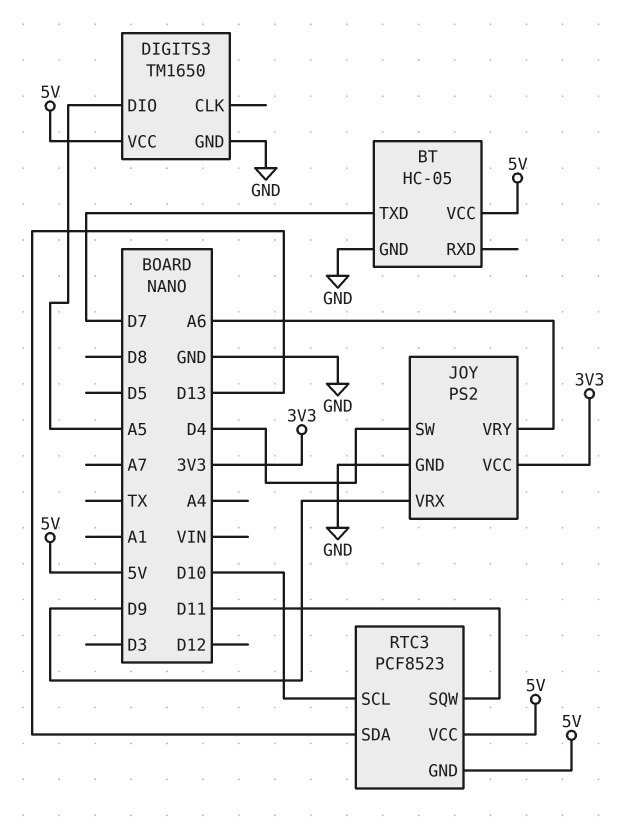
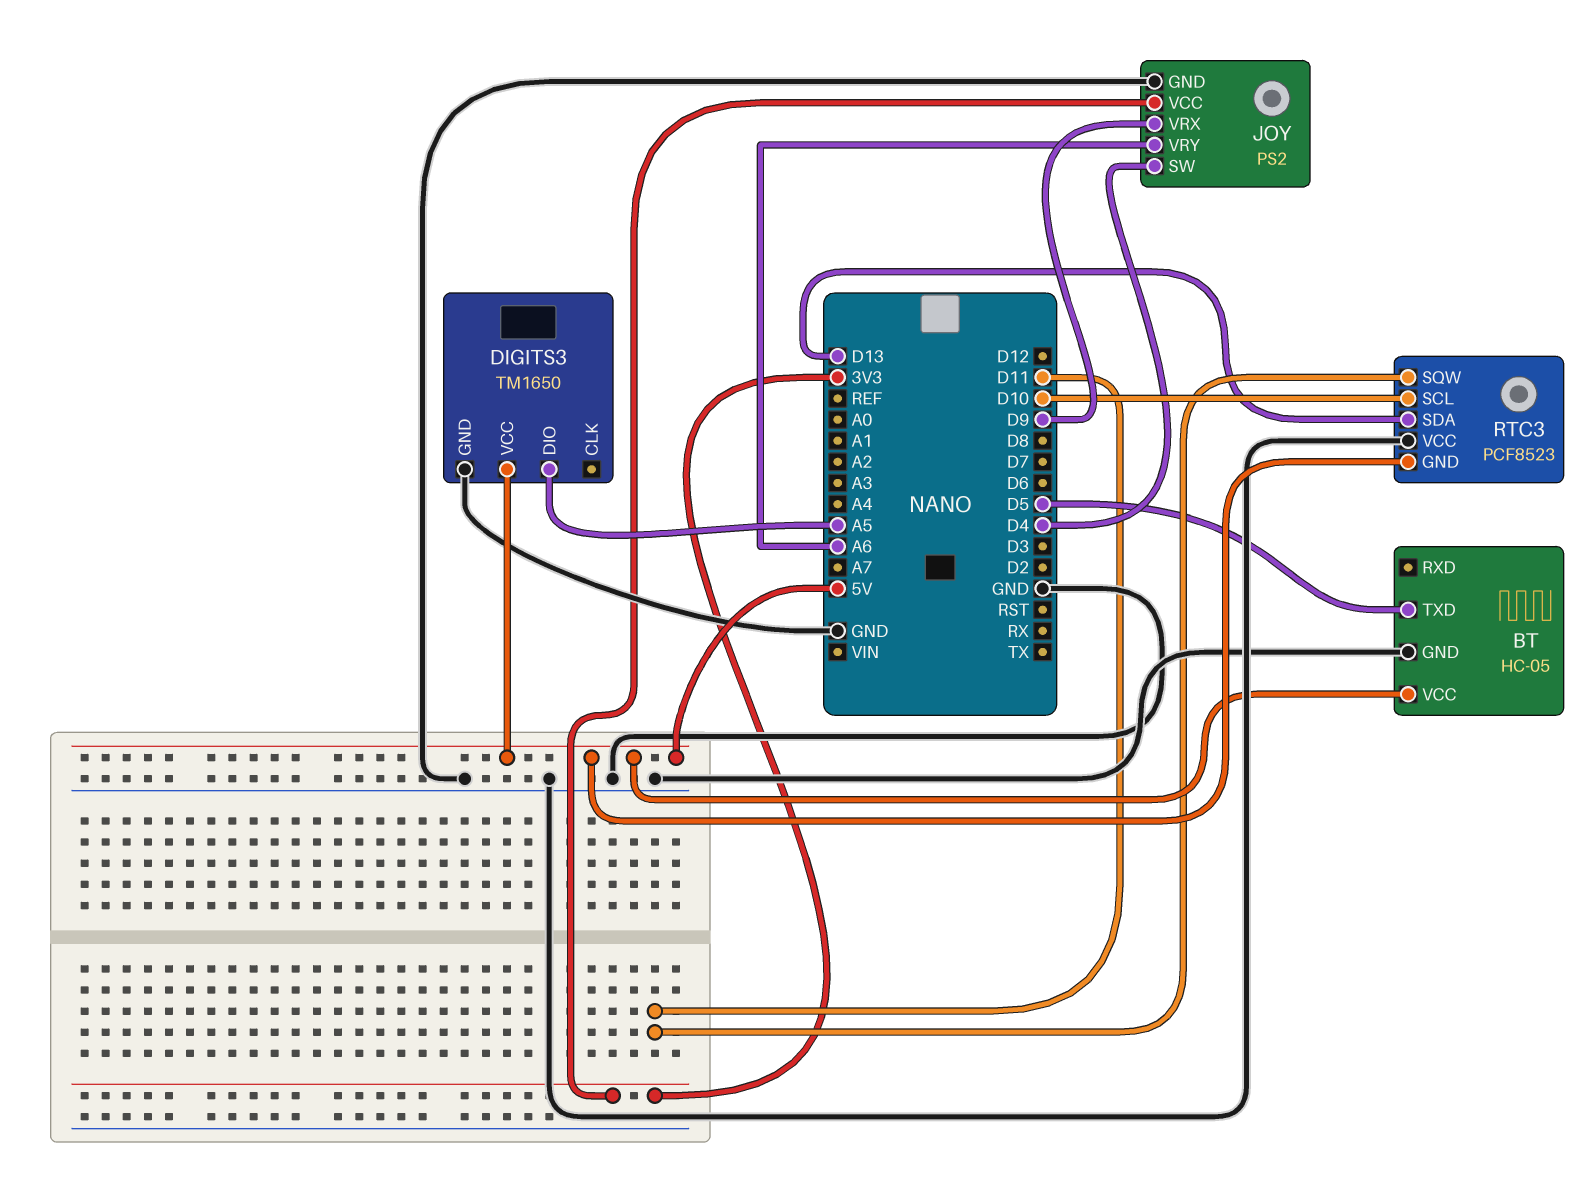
BT pin TXD: D7 -> D5
RTC3 pin VCC: 5V -> GND

